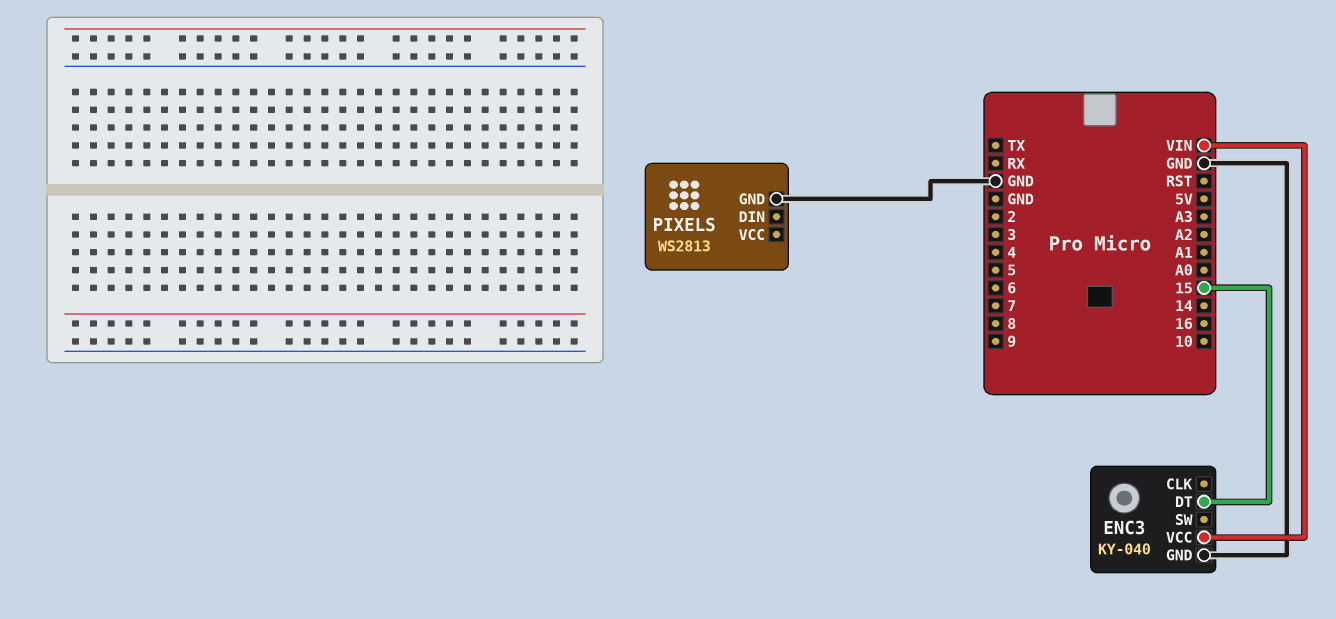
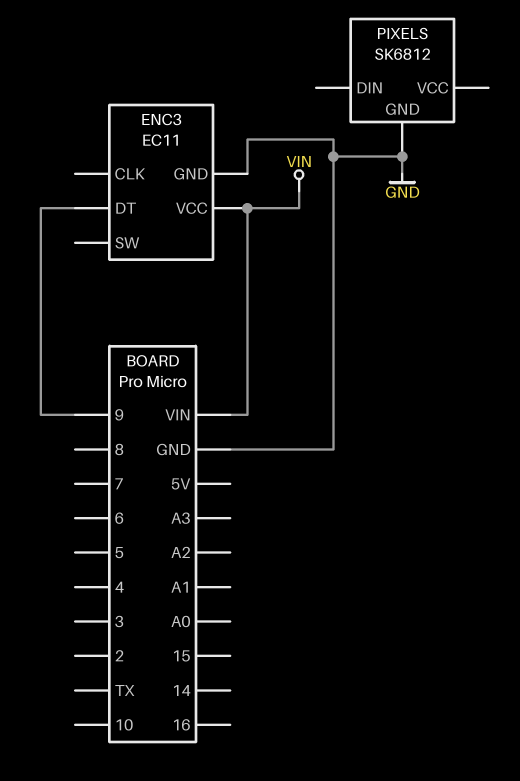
ENC3: KY-040 -> EC11
ENC3 pin DT: 15 -> 9
PIXELS: WS2813 -> SK6812

